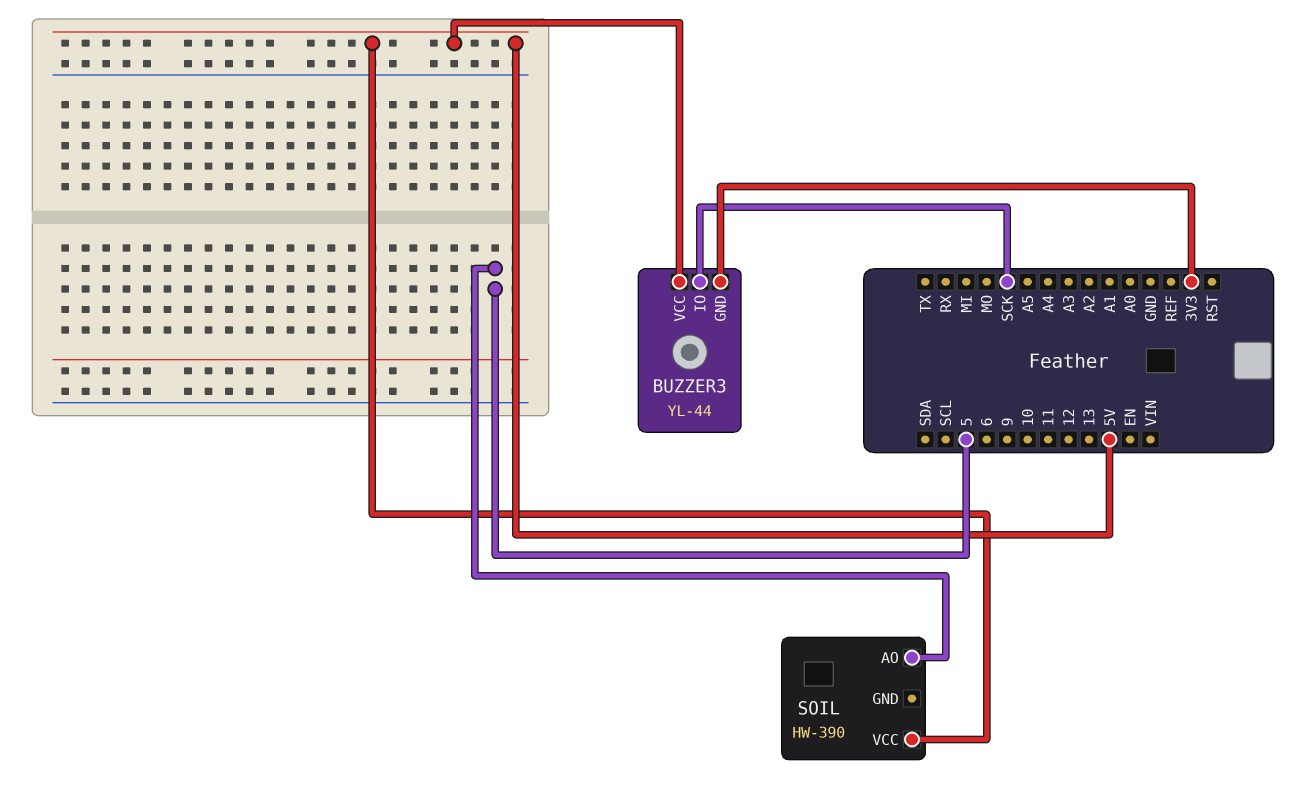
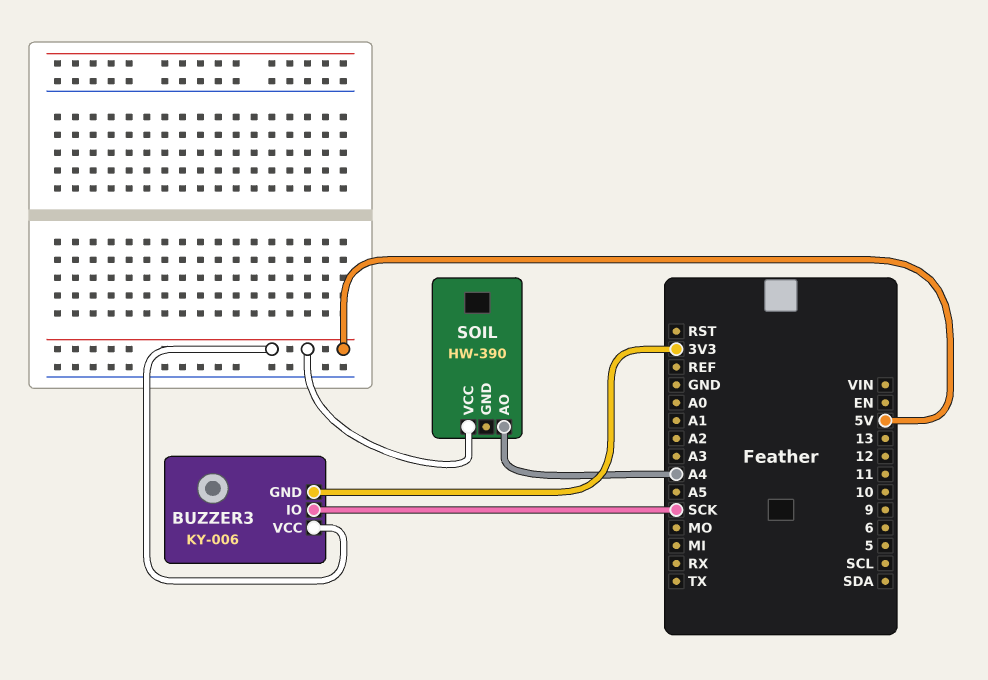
BUZZER3: YL-44 -> KY-006
SOIL pin AO: 5 -> A4

